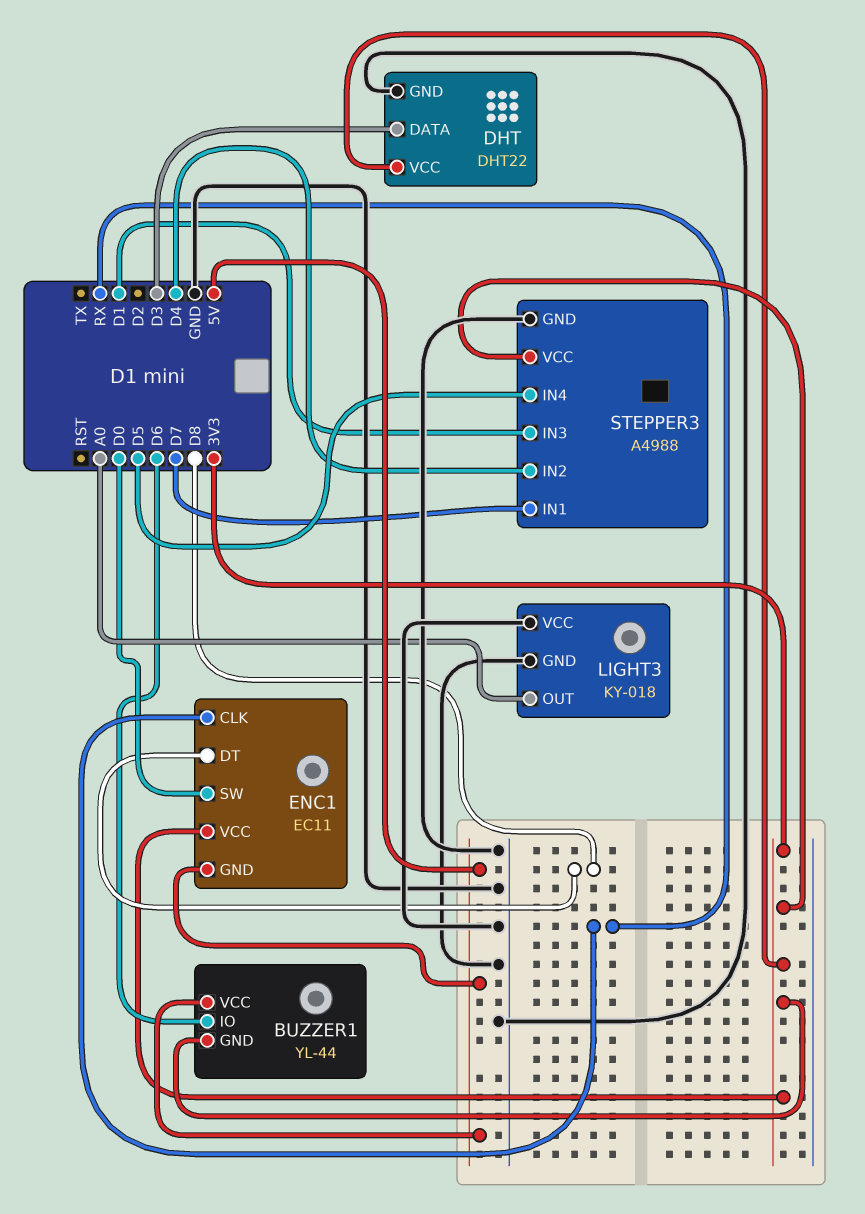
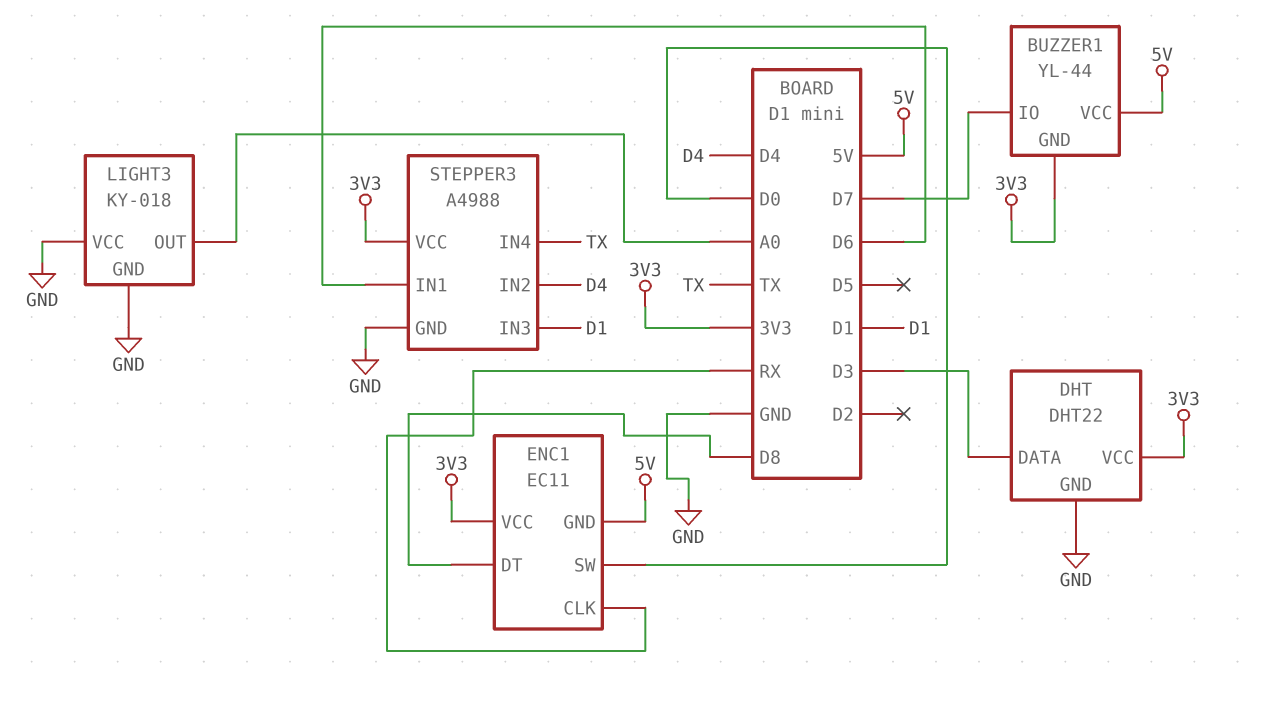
BUZZER1 pin IO: D6 -> D7
STEPPER3 pin IN1: D7 -> D6
STEPPER3 pin IN4: D5 -> TX

